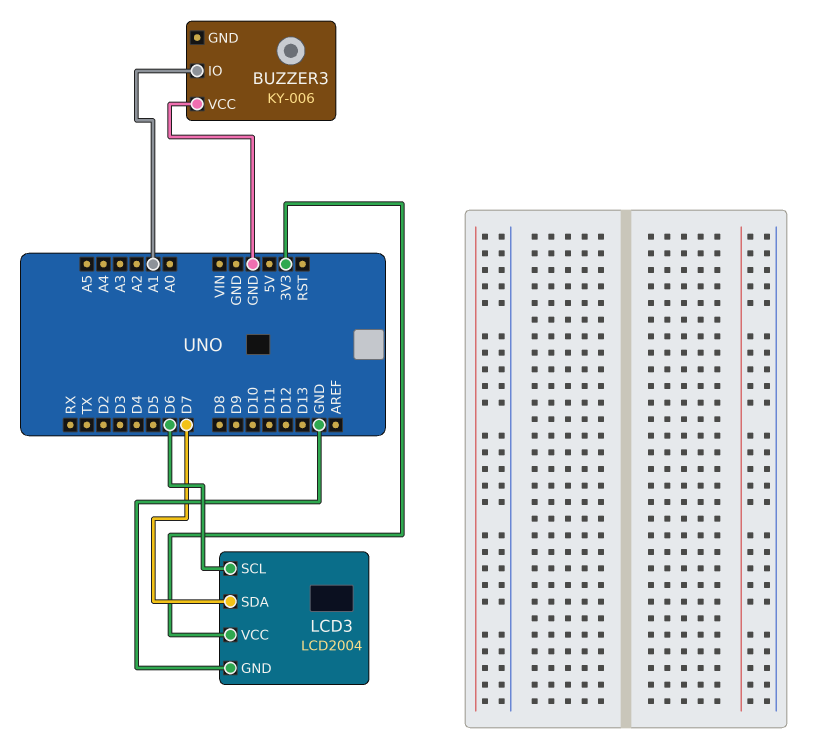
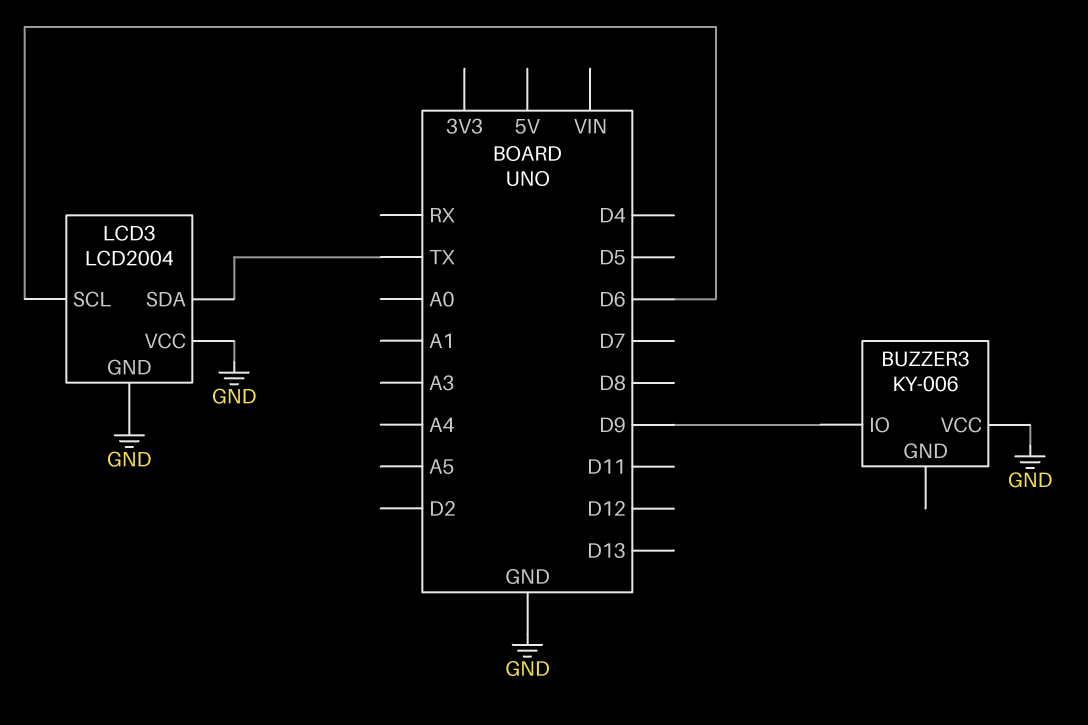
BUZZER3 pin IO: A1 -> D9
LCD3 pin SDA: D7 -> TX
LCD3 pin VCC: 3V3 -> GND

